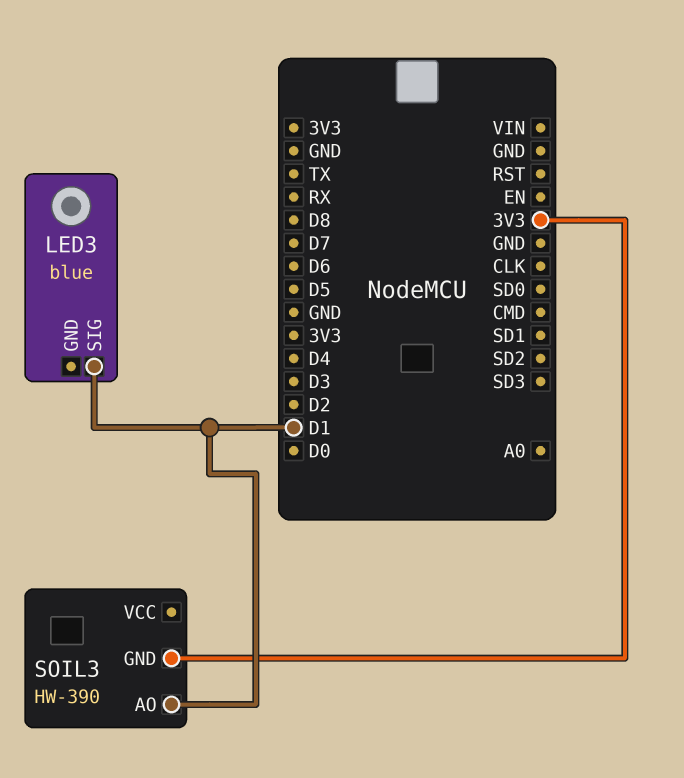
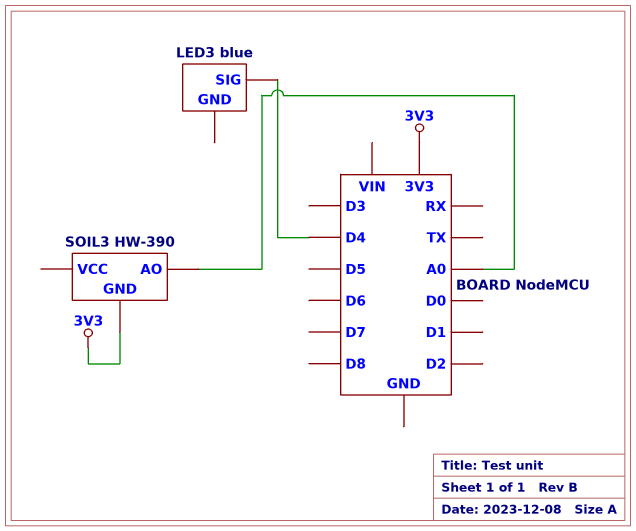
LED3 pin SIG: D1 -> D4
SOIL3 pin AO: D1 -> A0

